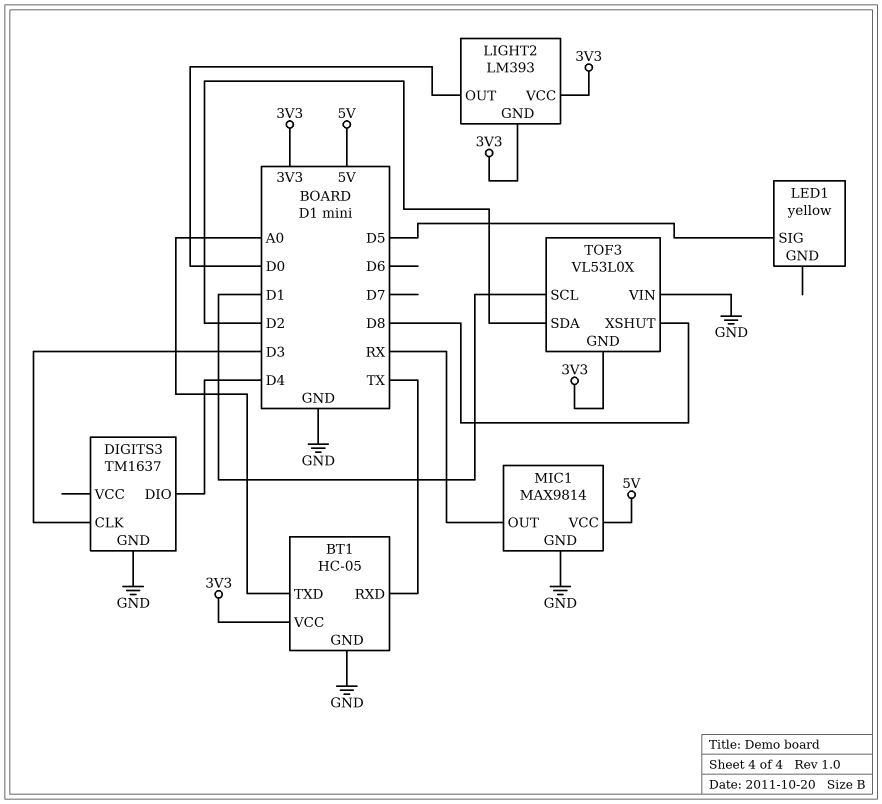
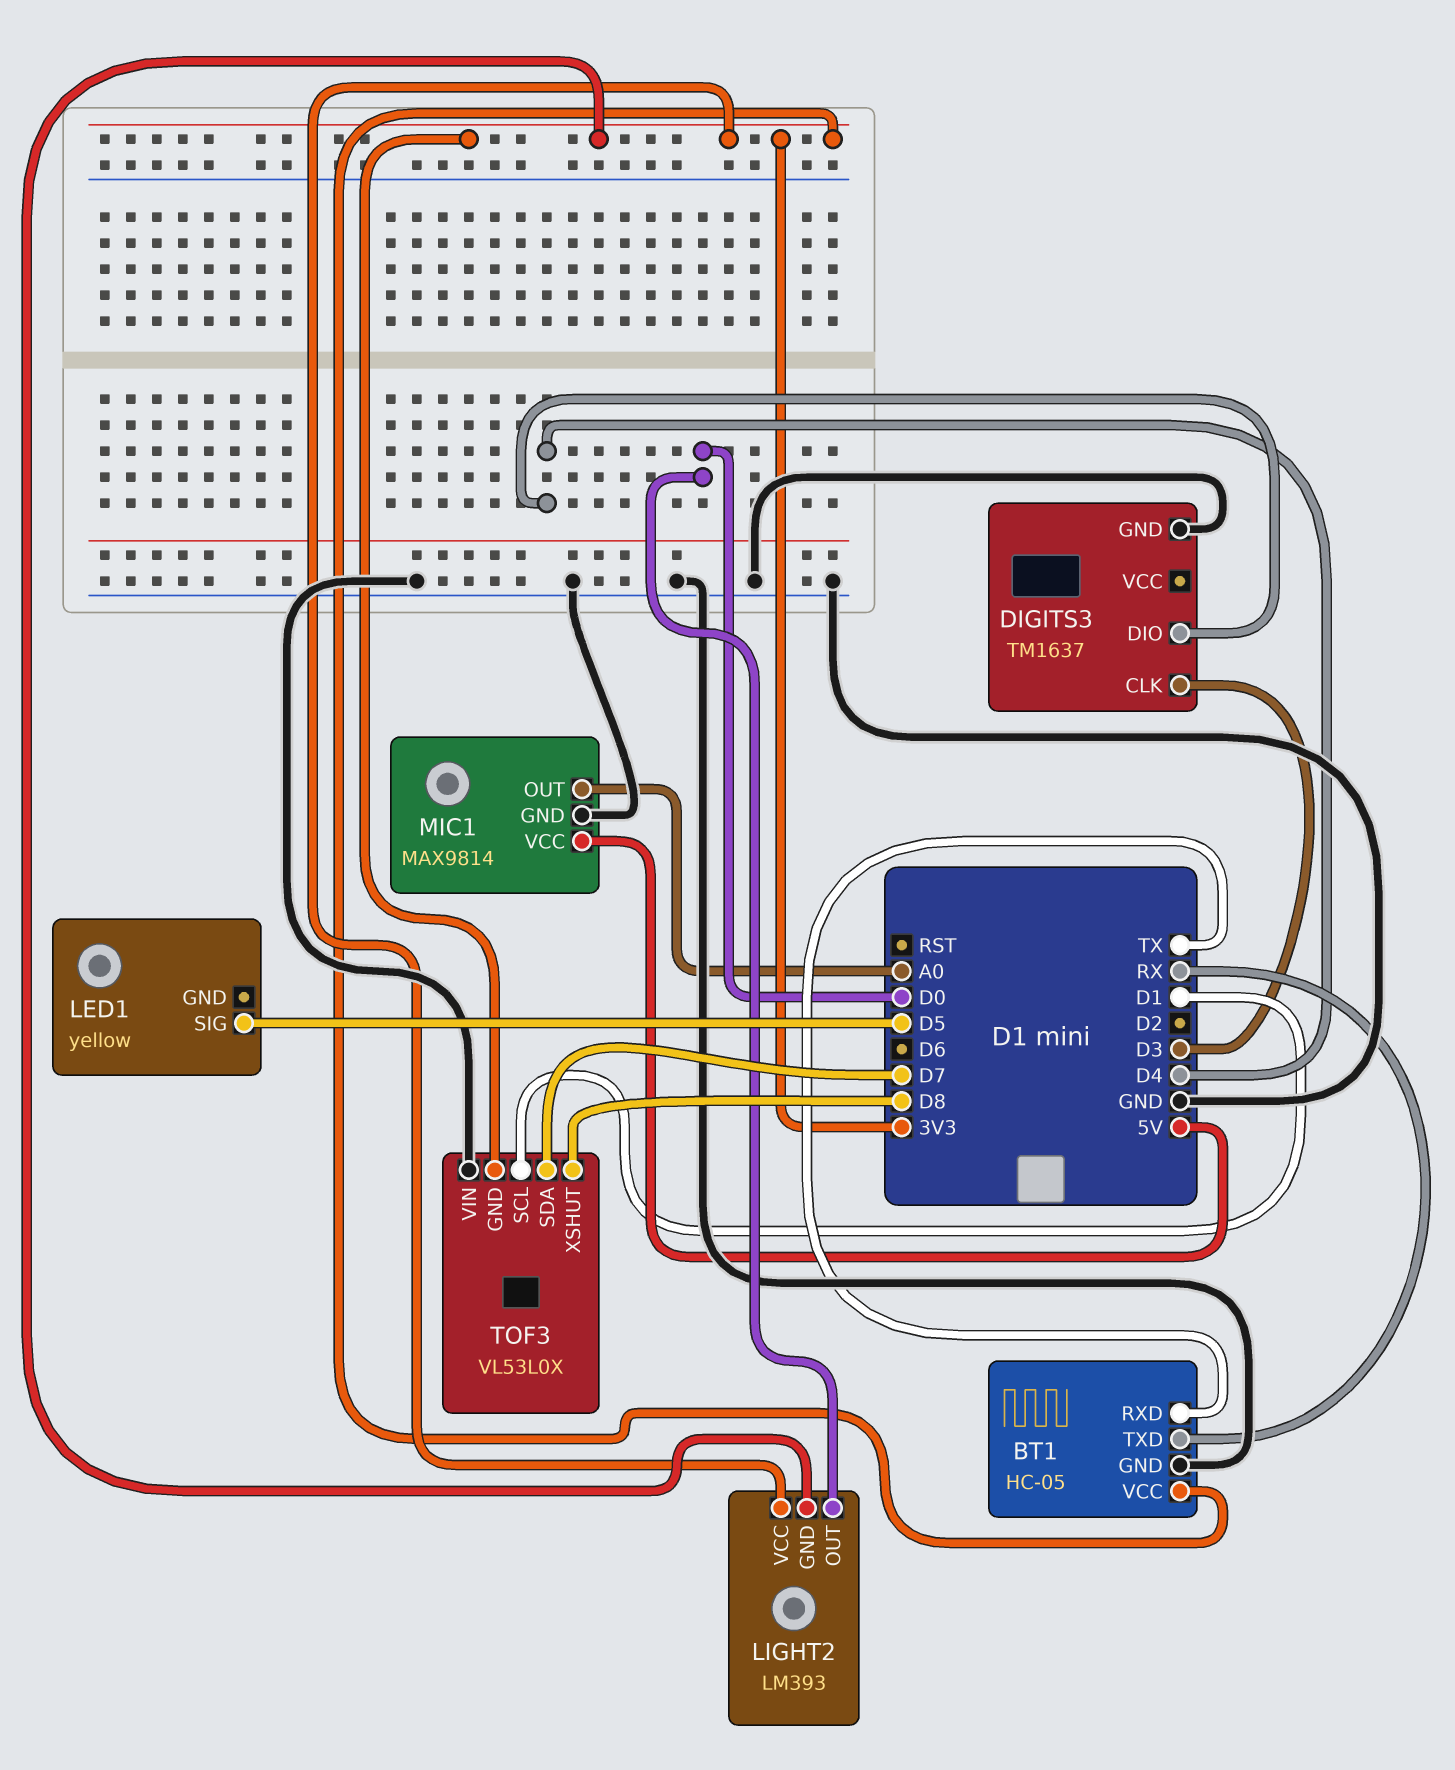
BT1 pin TXD: A0 -> RX
MIC1 pin OUT: RX -> A0
TOF3 pin SDA: D2 -> D7

